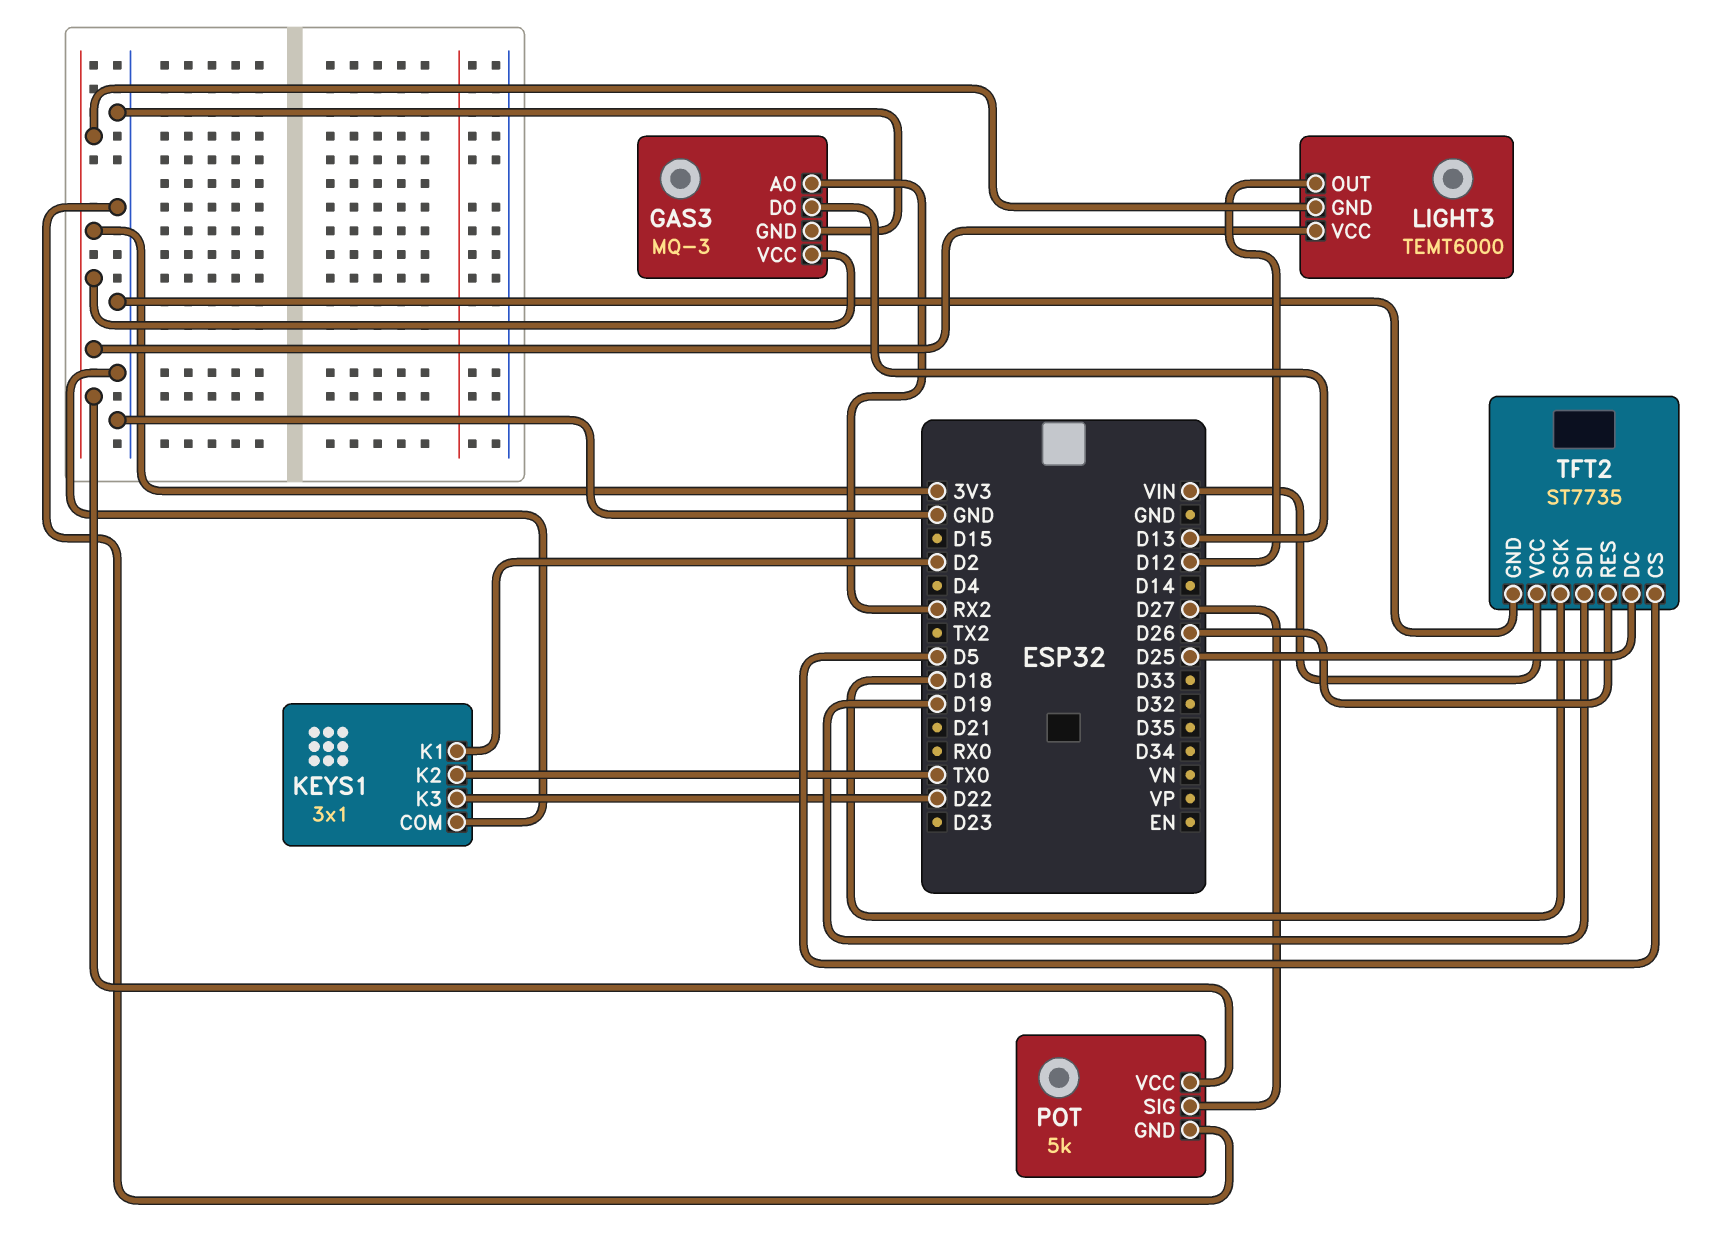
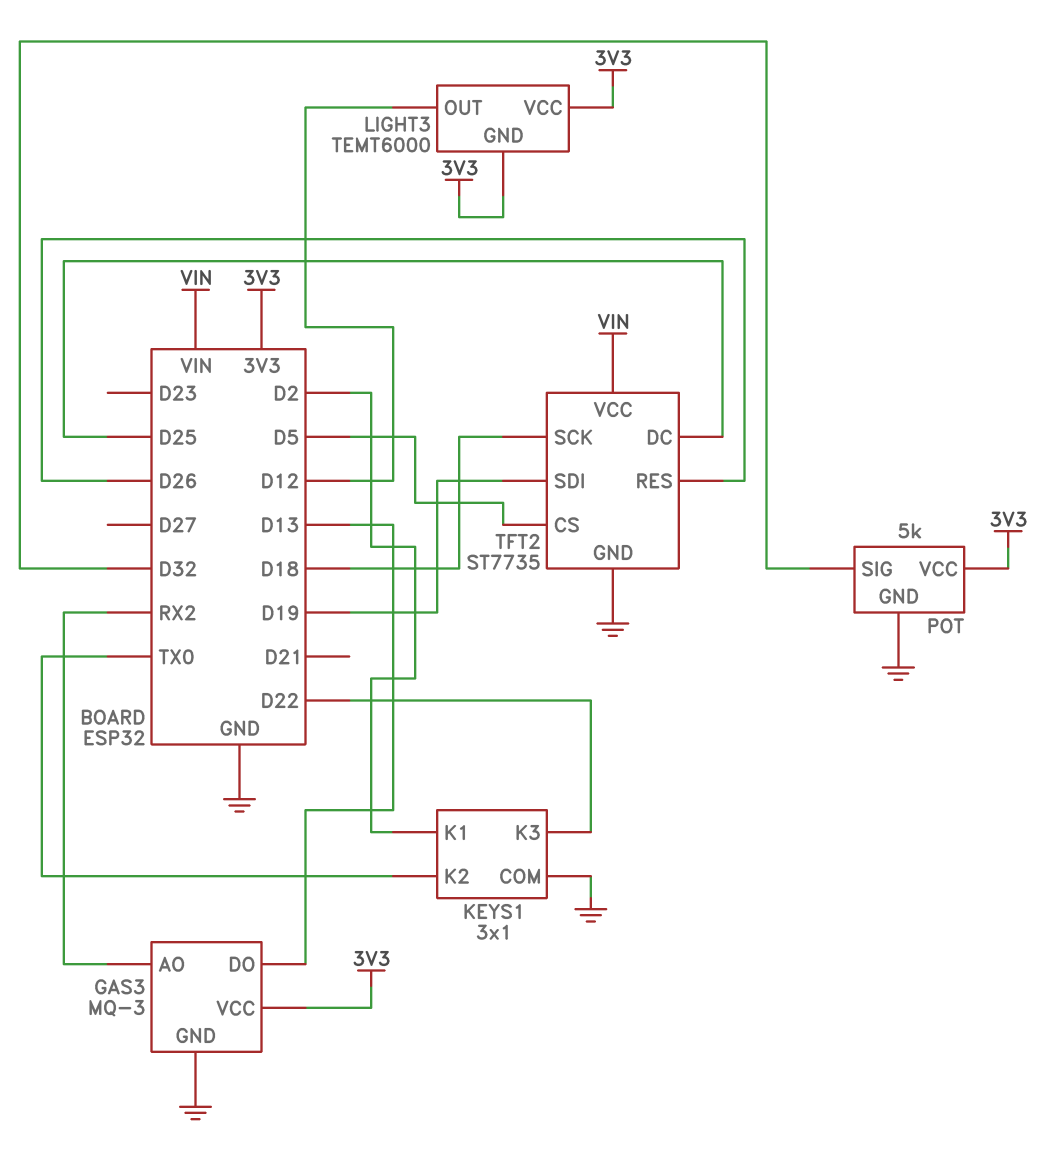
POT pin SIG: D27 -> D32

